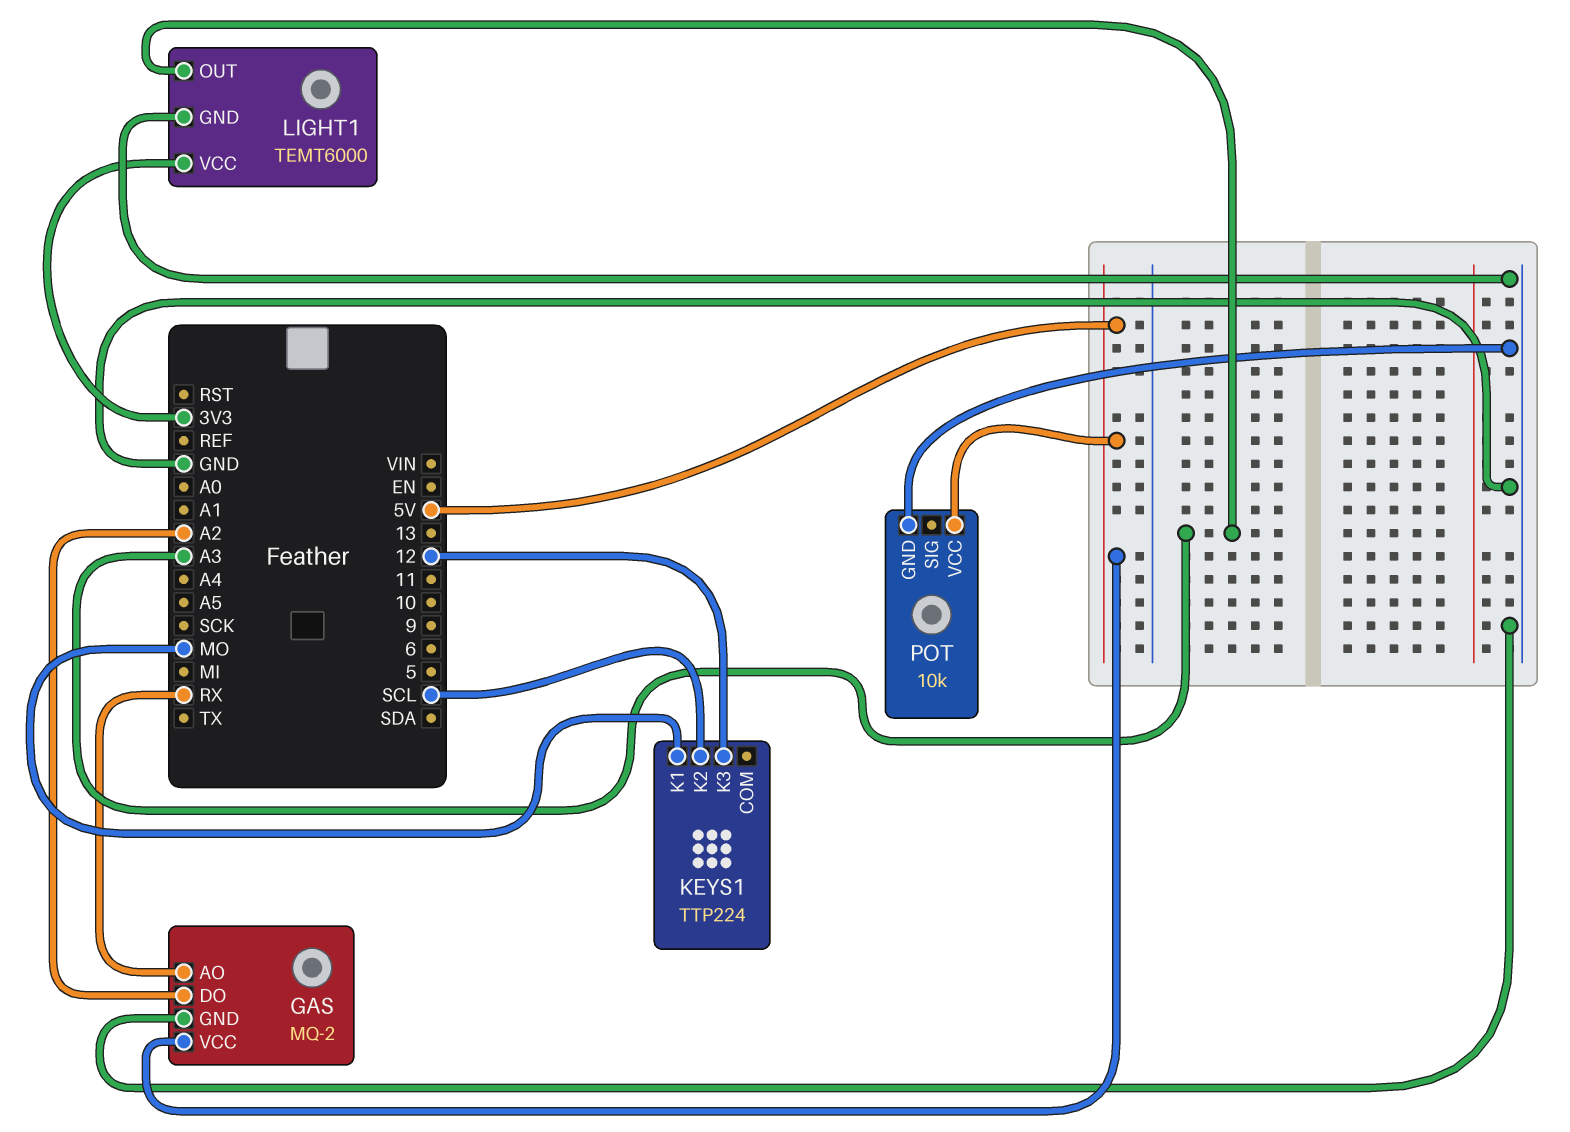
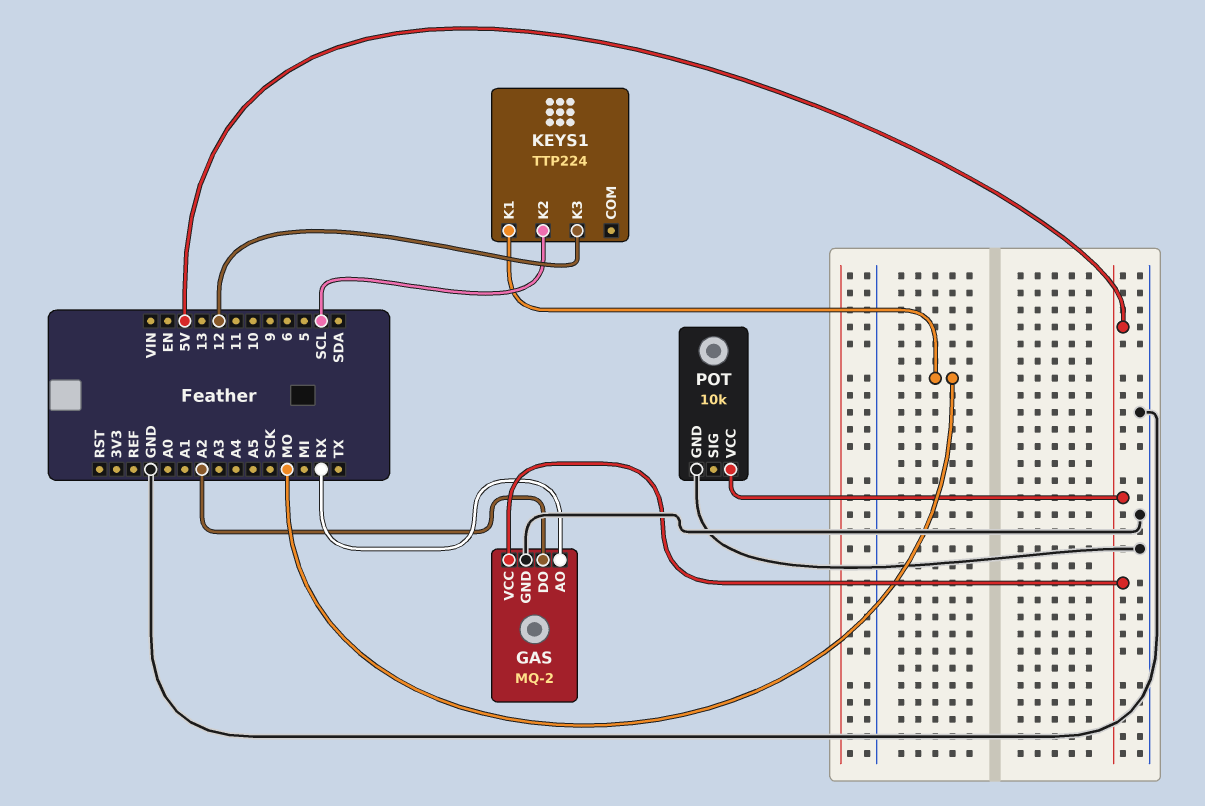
LIGHT1: TEMT6000 -> none
LIGHT1 pin GND: GND -> none
LIGHT1 pin OUT: A3 -> none
LIGHT1 pin VCC: 3V3 -> none

